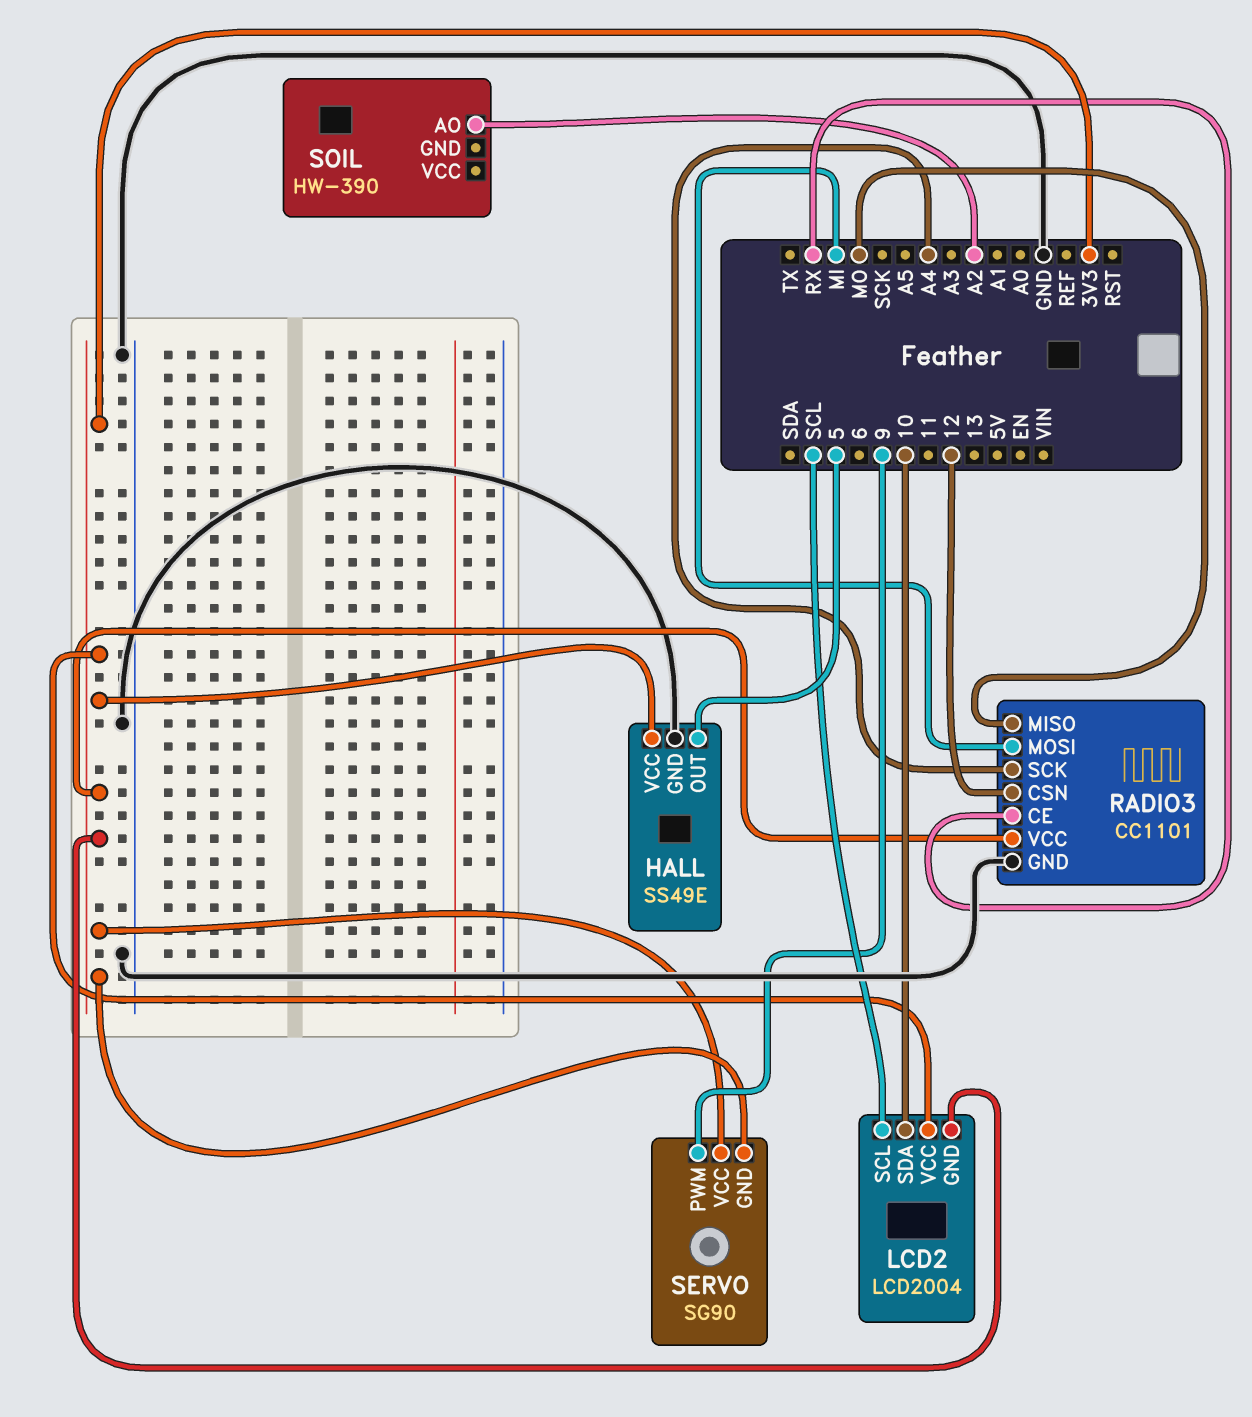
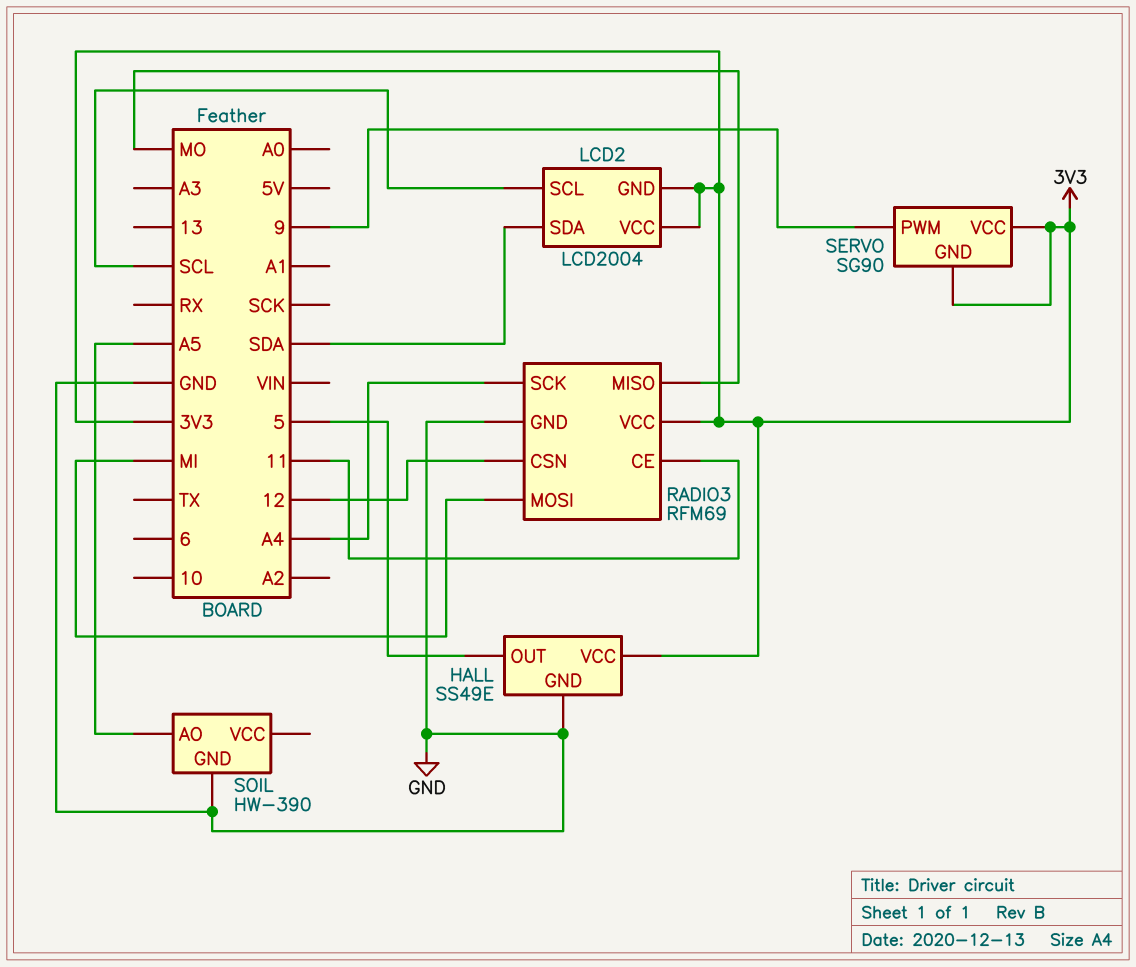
LCD2 pin SDA: 10 -> SDA
RADIO3: CC1101 -> RFM69
RADIO3 pin CE: RX -> 11
SOIL pin AO: A2 -> A5
SOIL pin GND: none -> GND

